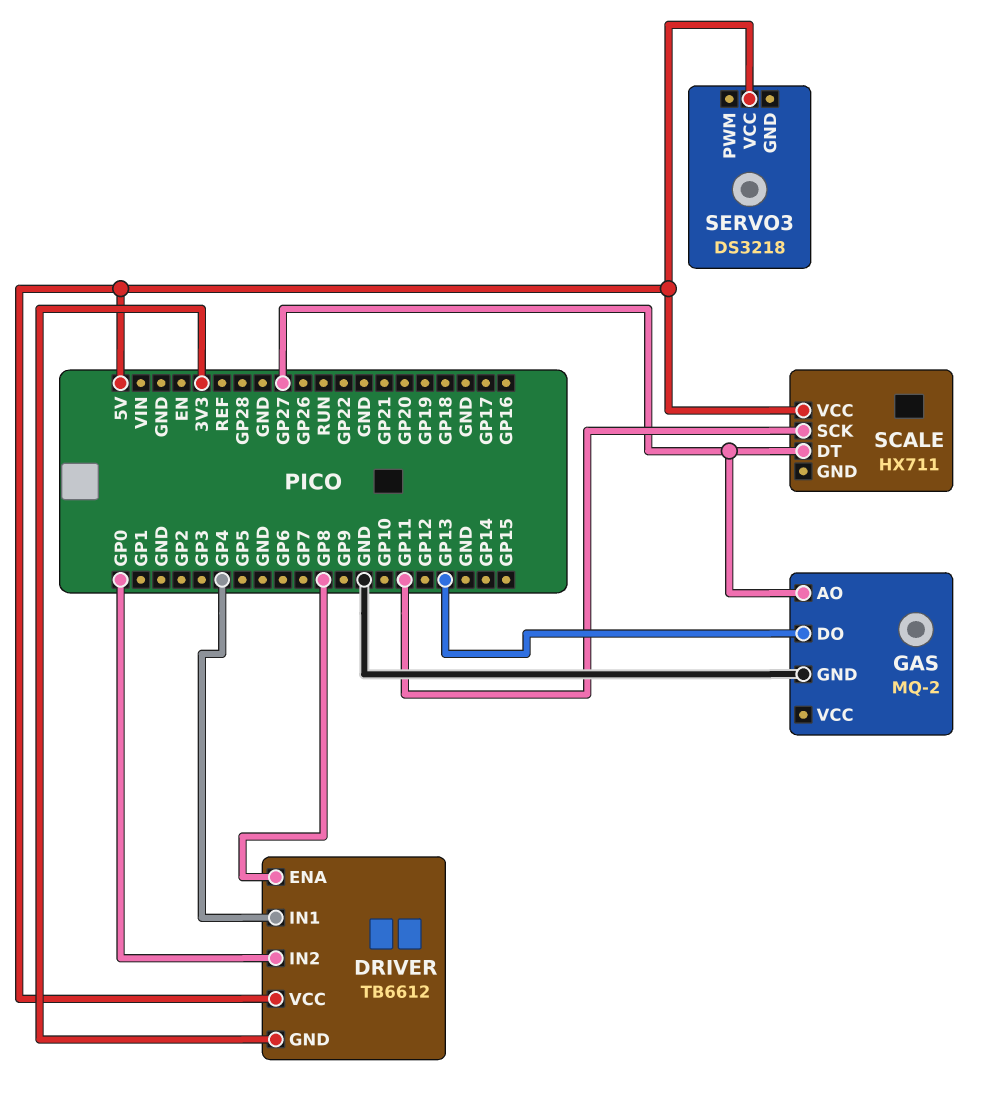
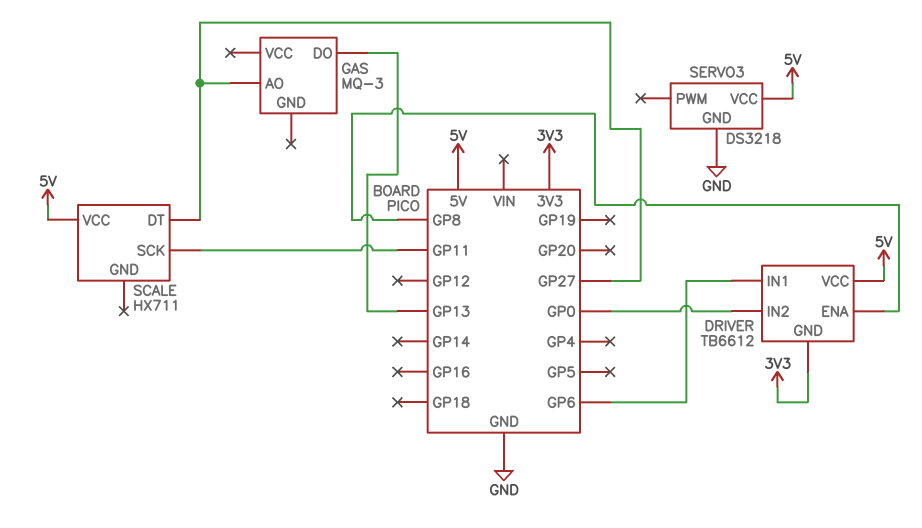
DRIVER pin IN1: GP4 -> GP6
GAS: MQ-2 -> MQ-3
GAS pin GND: GND -> none
SERVO3 pin GND: none -> GND

